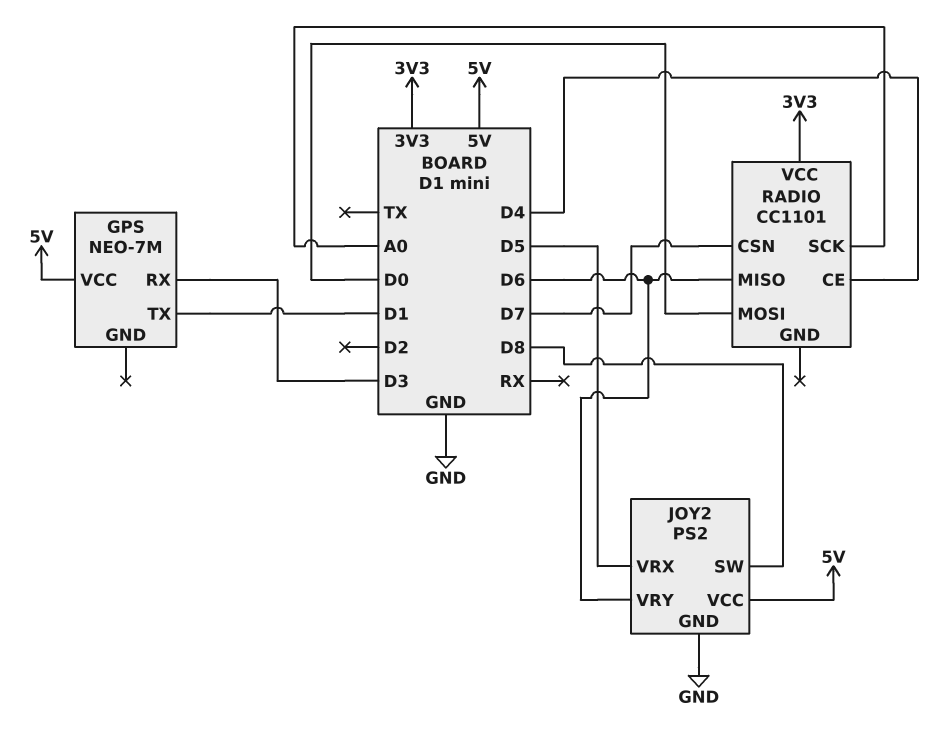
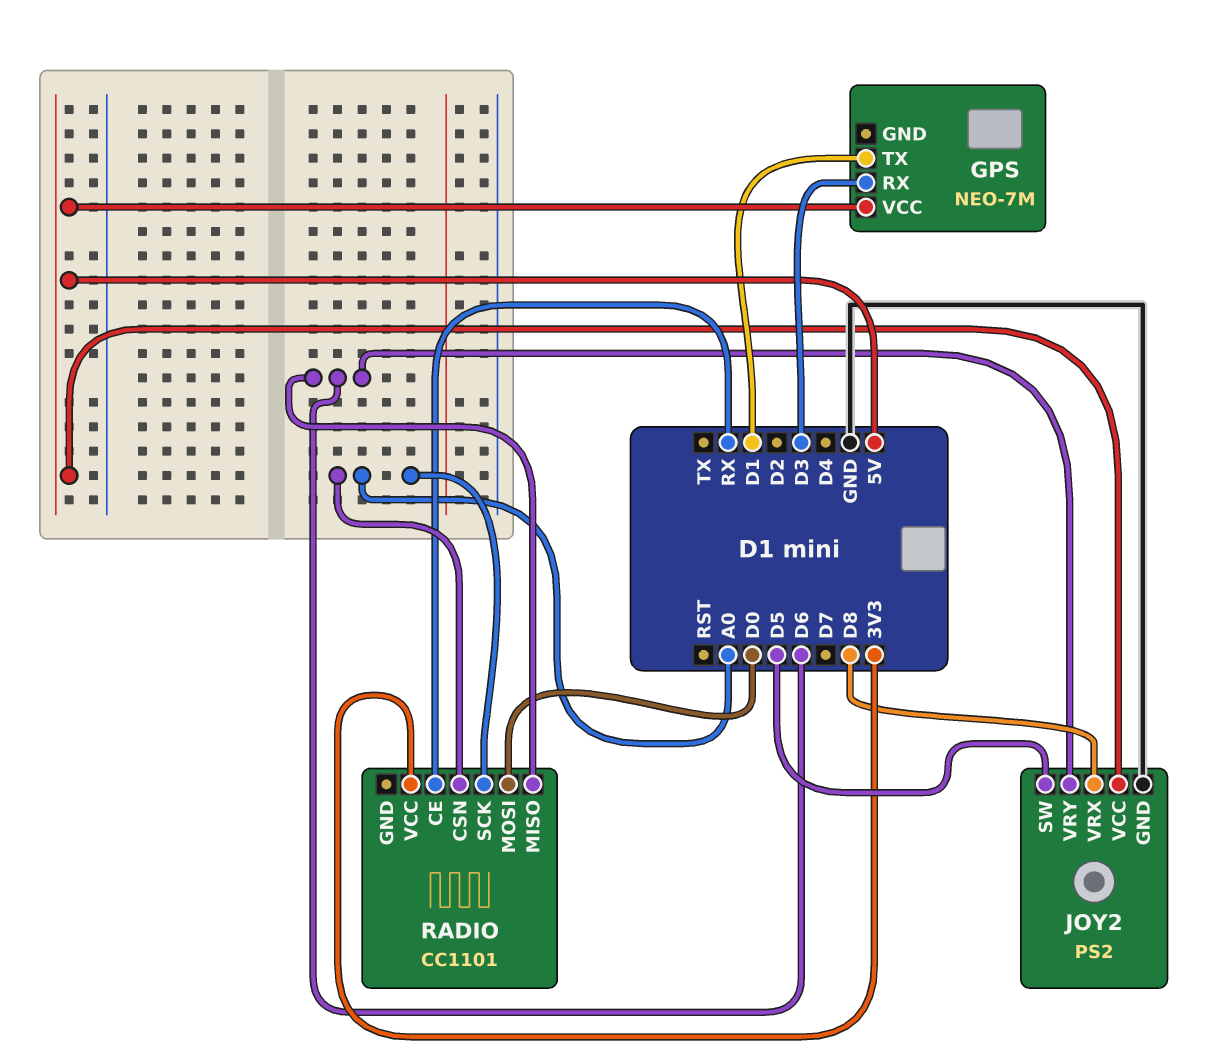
JOY2 pin SW: D8 -> D5
JOY2 pin VRX: D5 -> D8
RADIO pin CE: D4 -> RX
RADIO pin CSN: D7 -> A0

